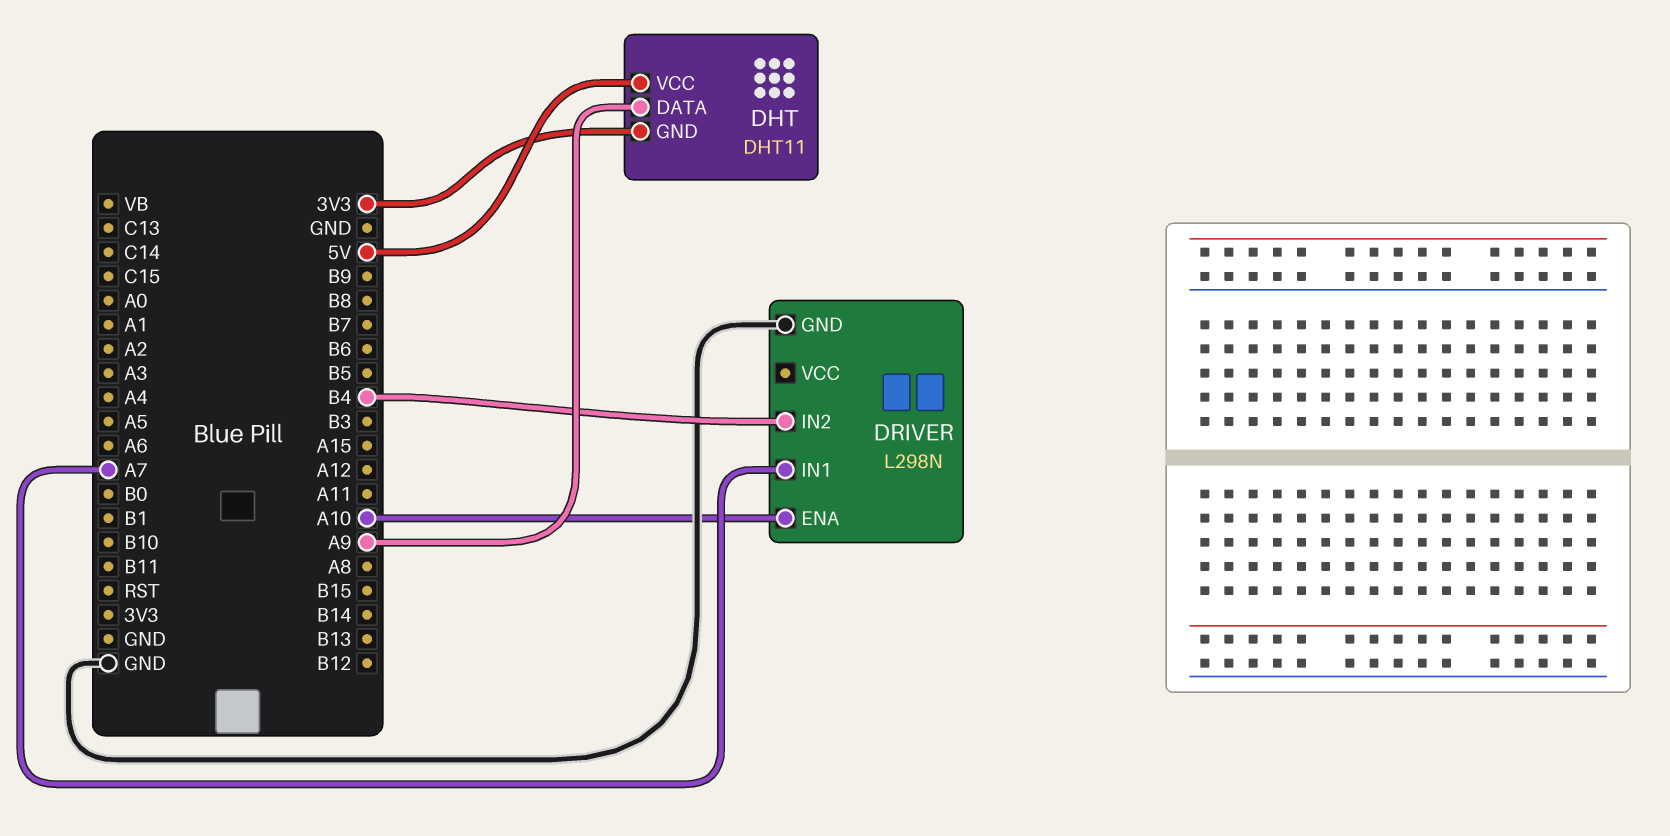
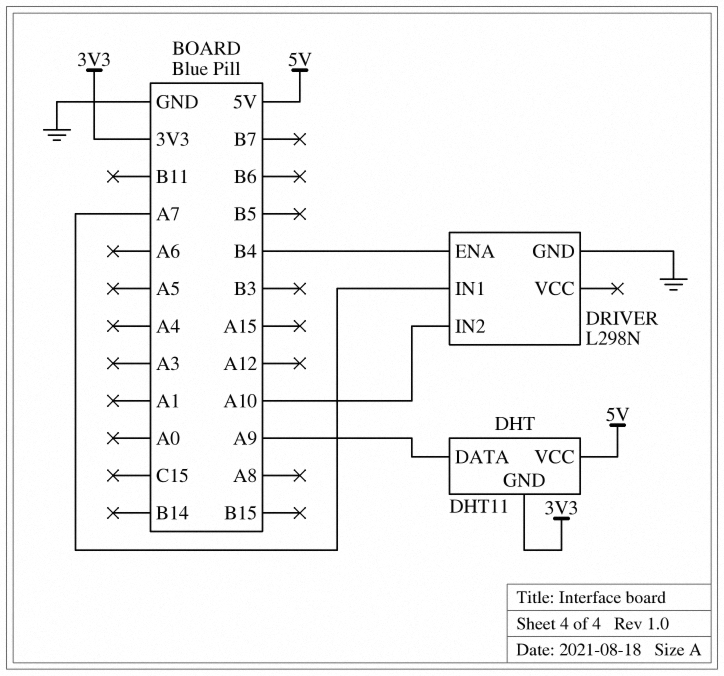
DRIVER pin ENA: A10 -> B4
DRIVER pin IN2: B4 -> A10

